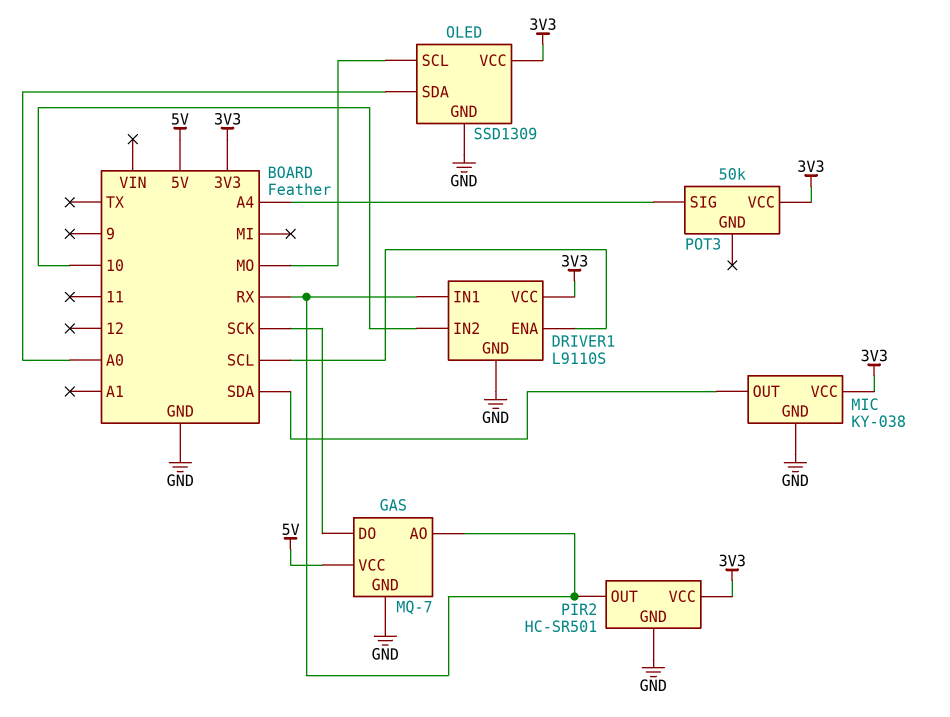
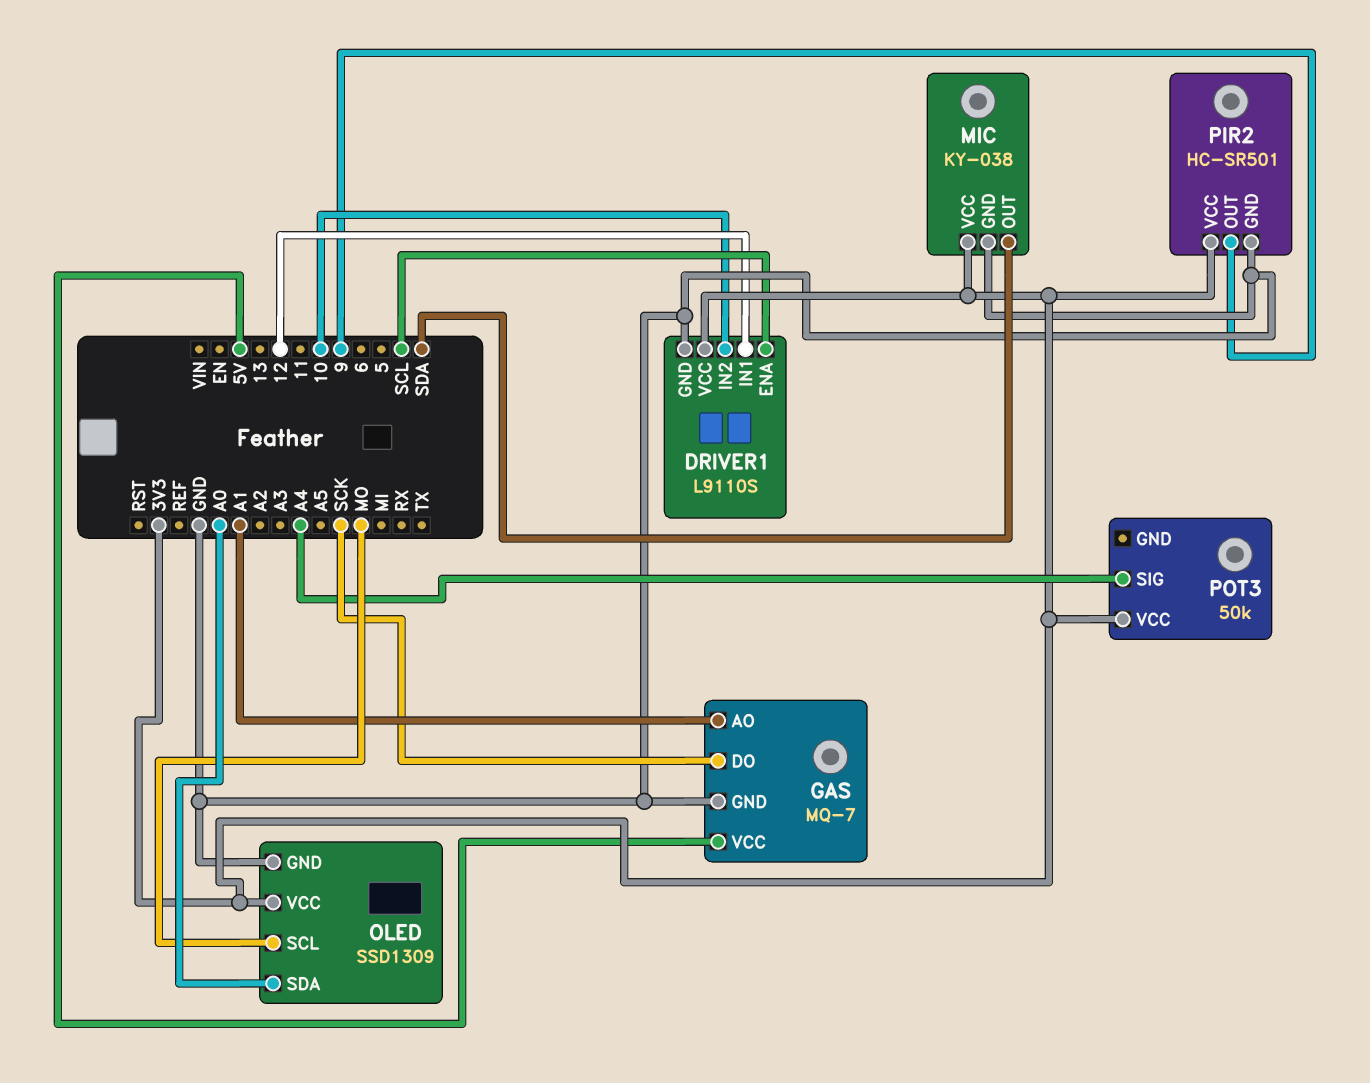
DRIVER1 pin IN1: RX -> 12
GAS pin AO: RX -> A1
PIR2 pin OUT: RX -> 9

